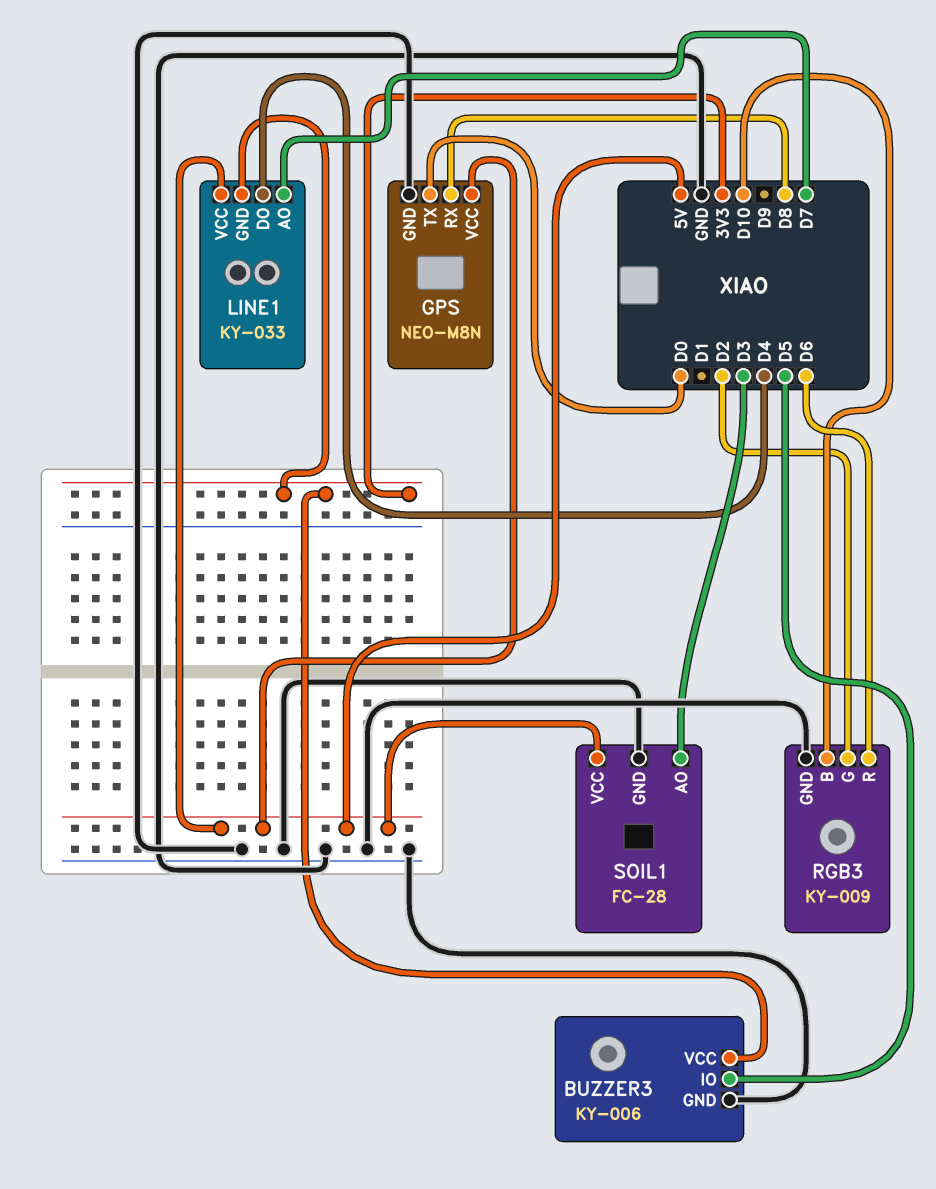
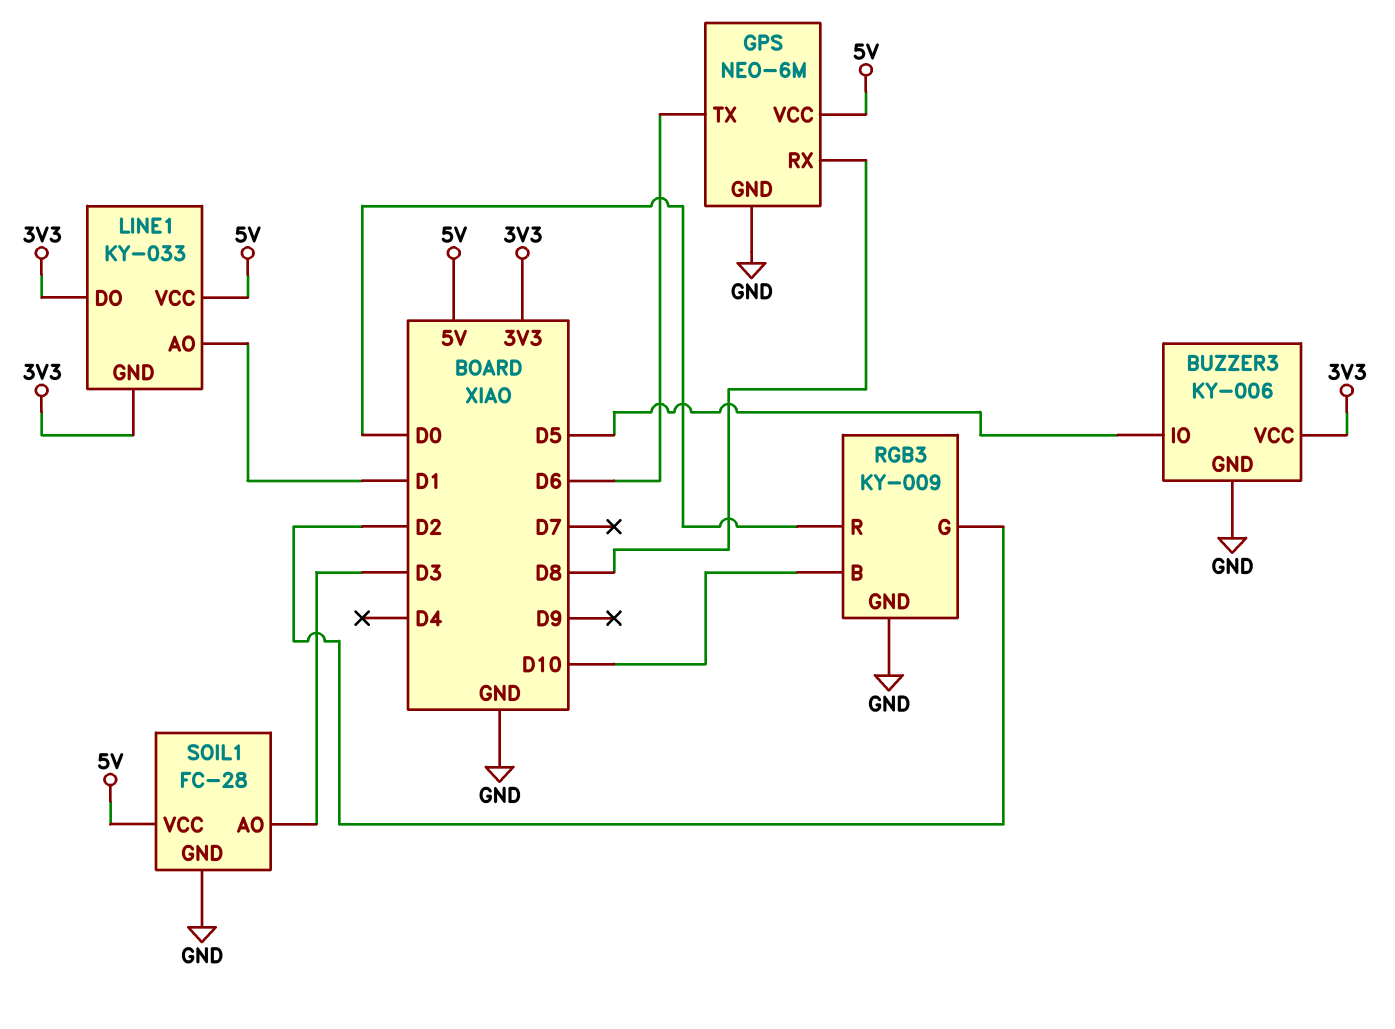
GPS: NEO-M8N -> NEO-6M
GPS pin TX: D0 -> D6
LINE1 pin AO: D7 -> D1
LINE1 pin DO: D4 -> 3V3
RGB3 pin R: D6 -> D0

